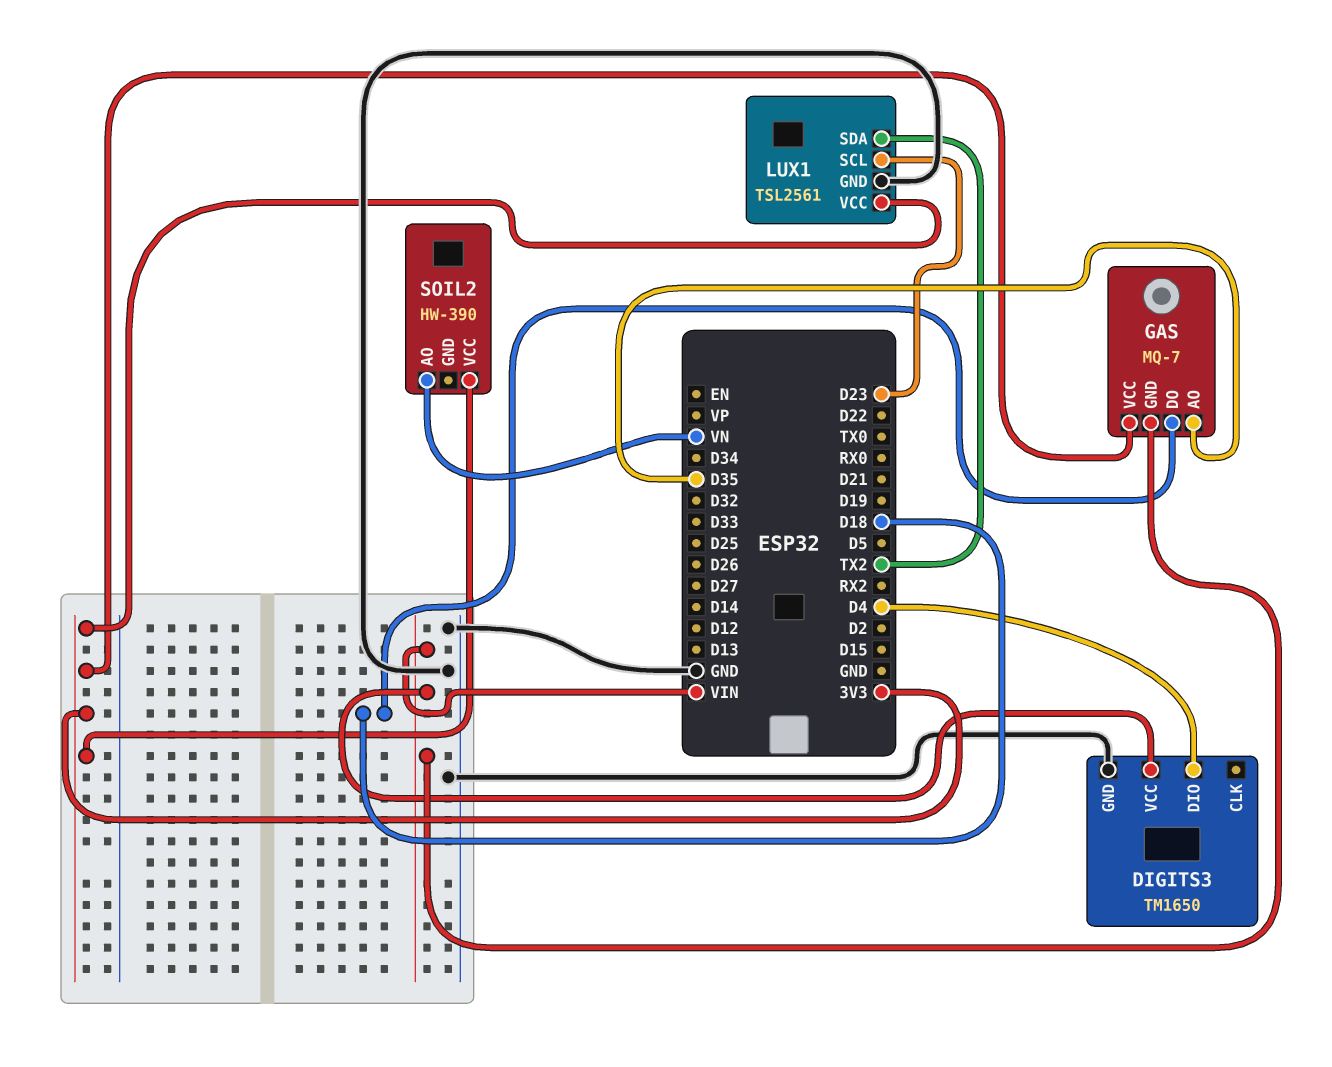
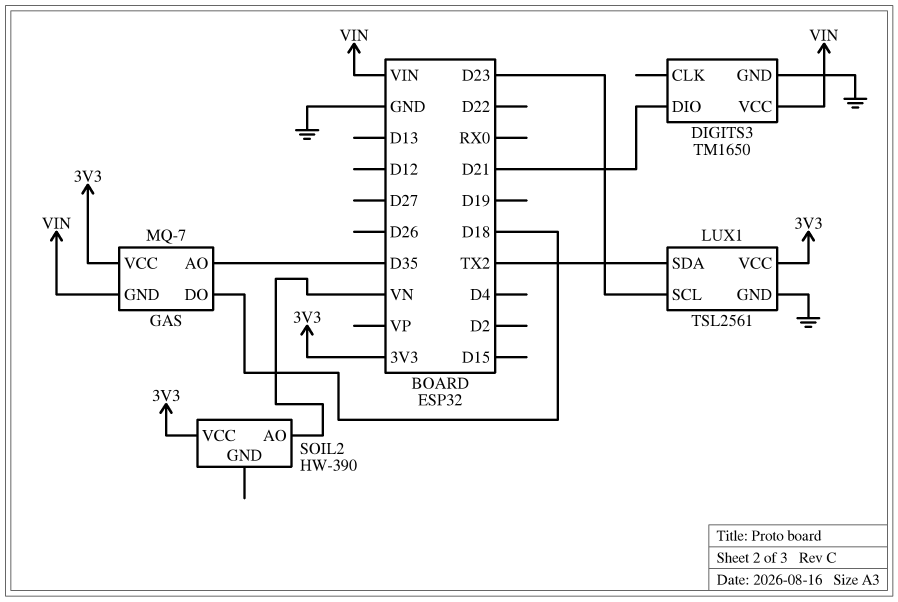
DIGITS3 pin DIO: D4 -> D21

